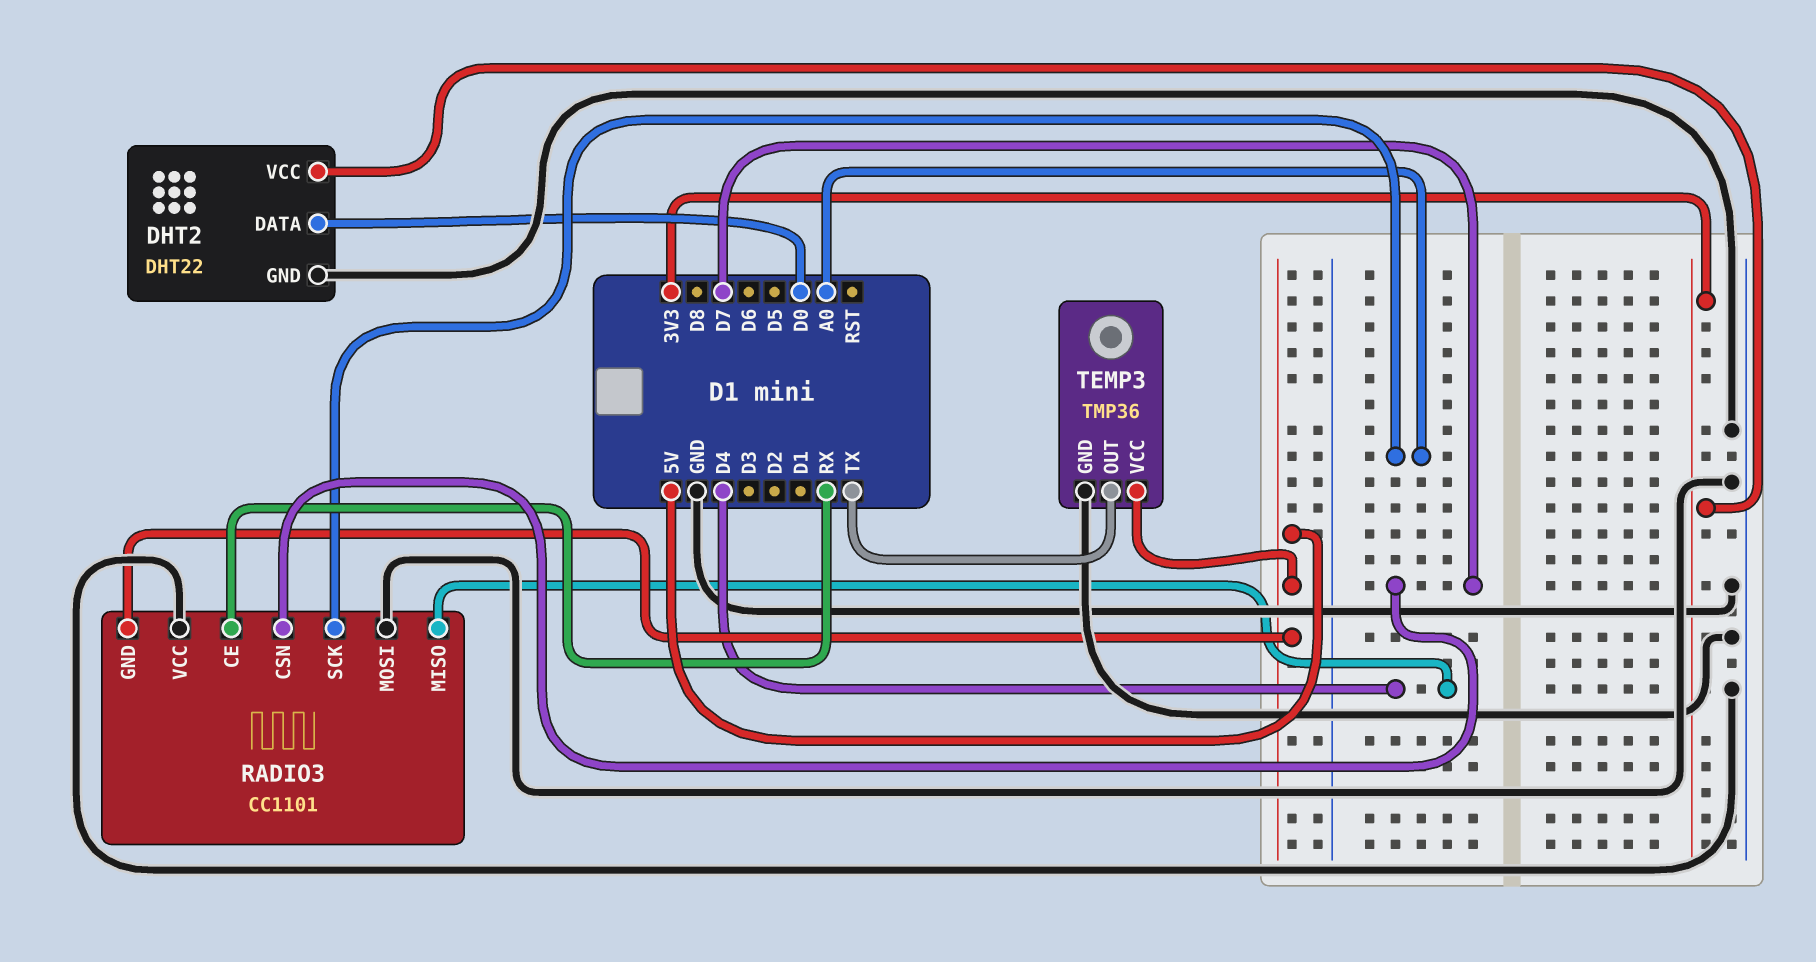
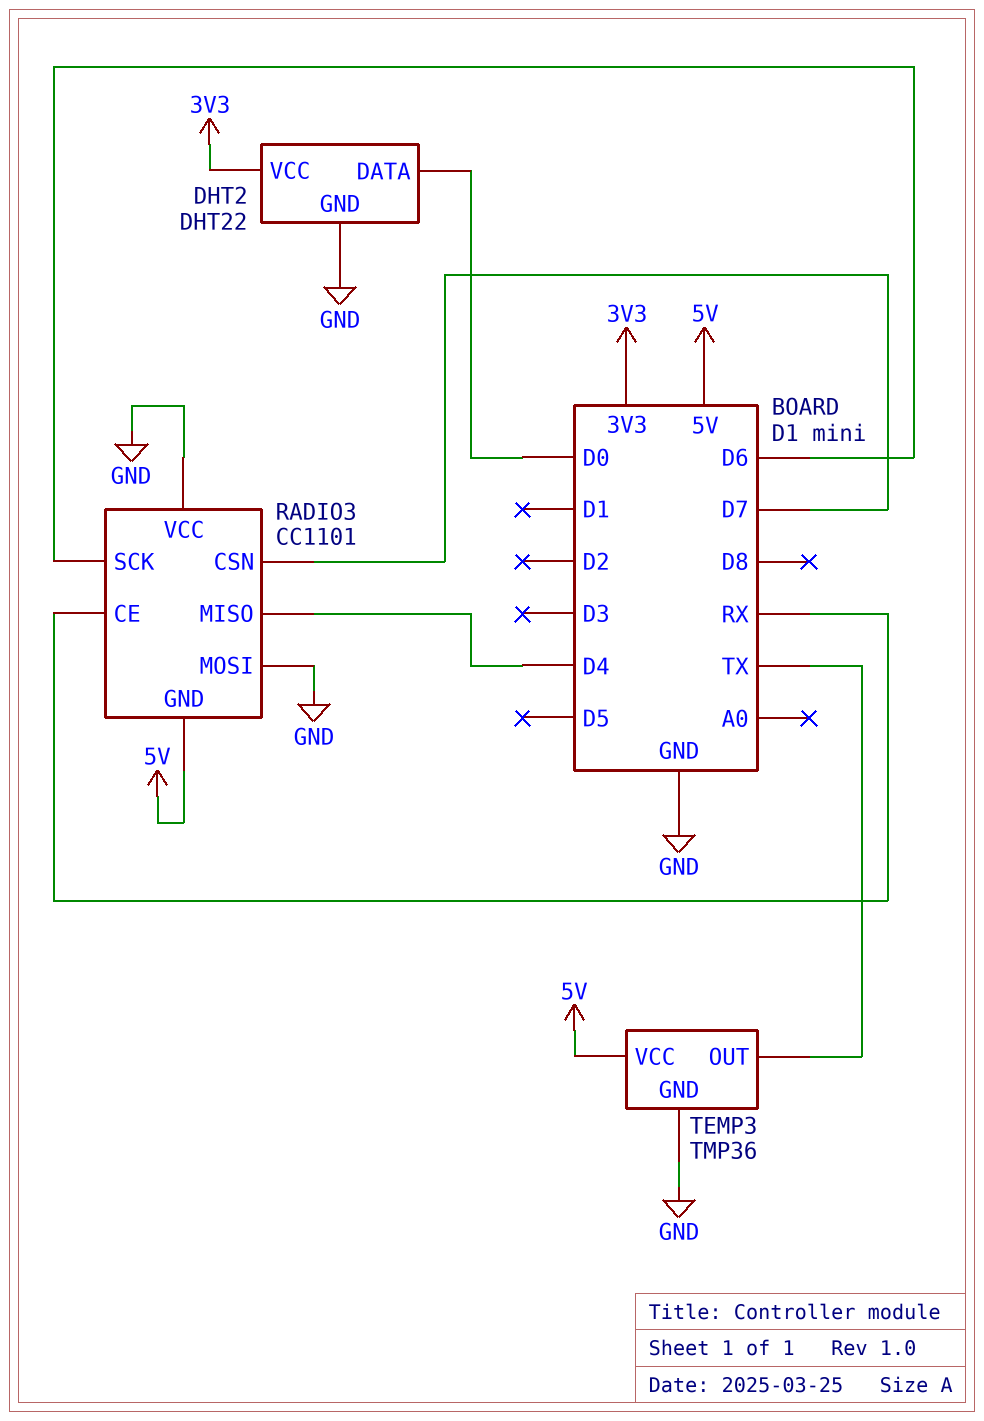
RADIO3 pin SCK: A0 -> D6

